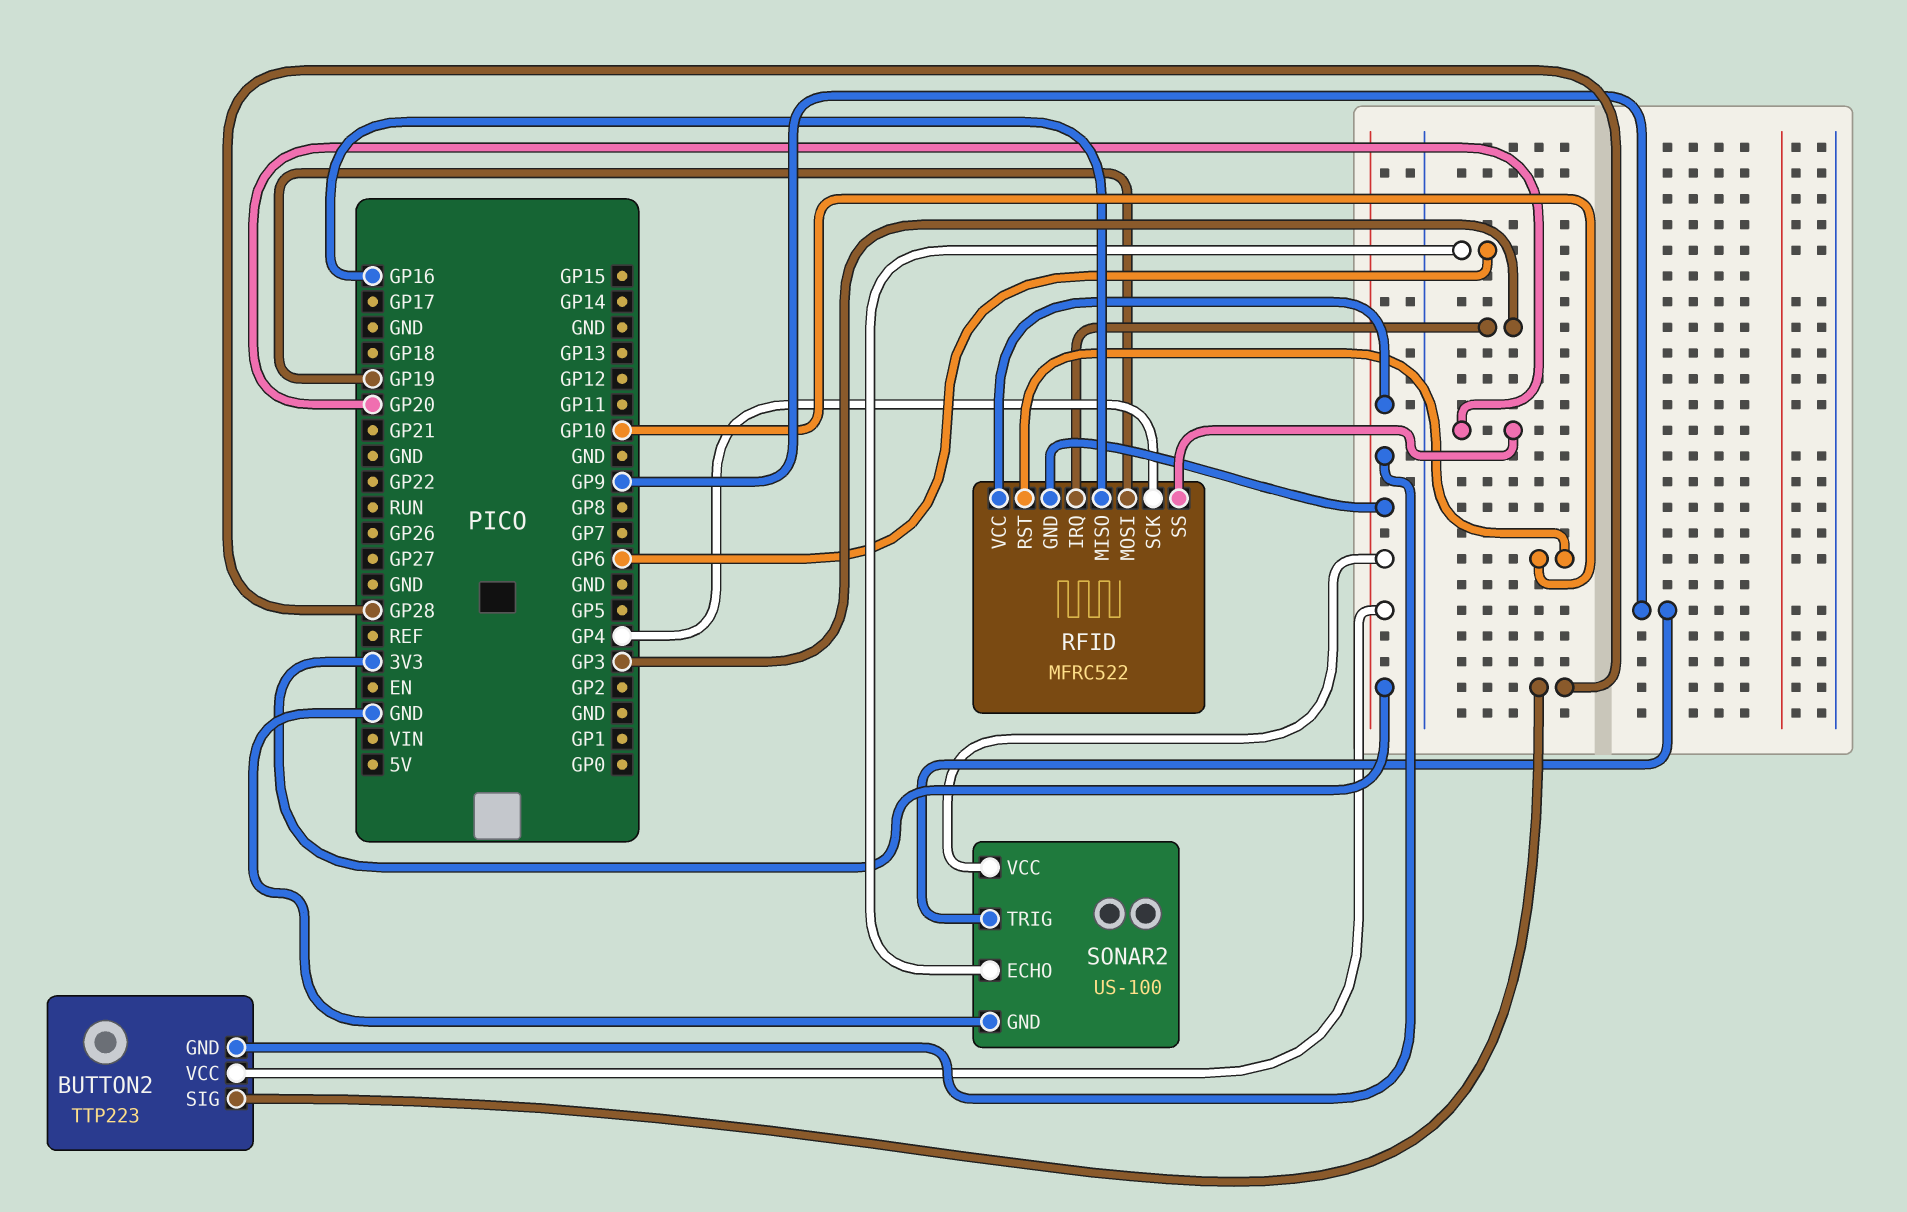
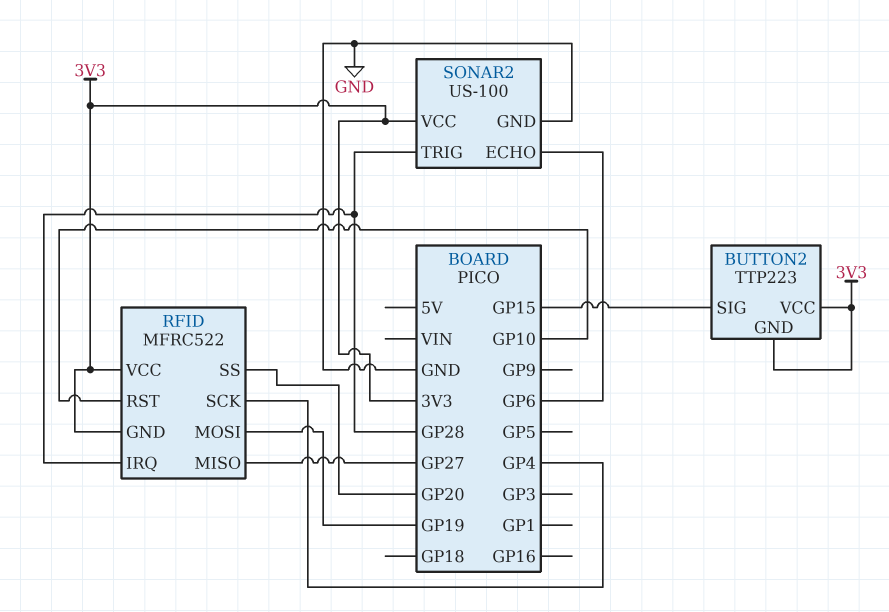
BUTTON2 pin SIG: GP28 -> GP15
RFID pin IRQ: GP3 -> GP28
RFID pin MISO: GP16 -> GP27
SONAR2 pin TRIG: GP9 -> GP28

